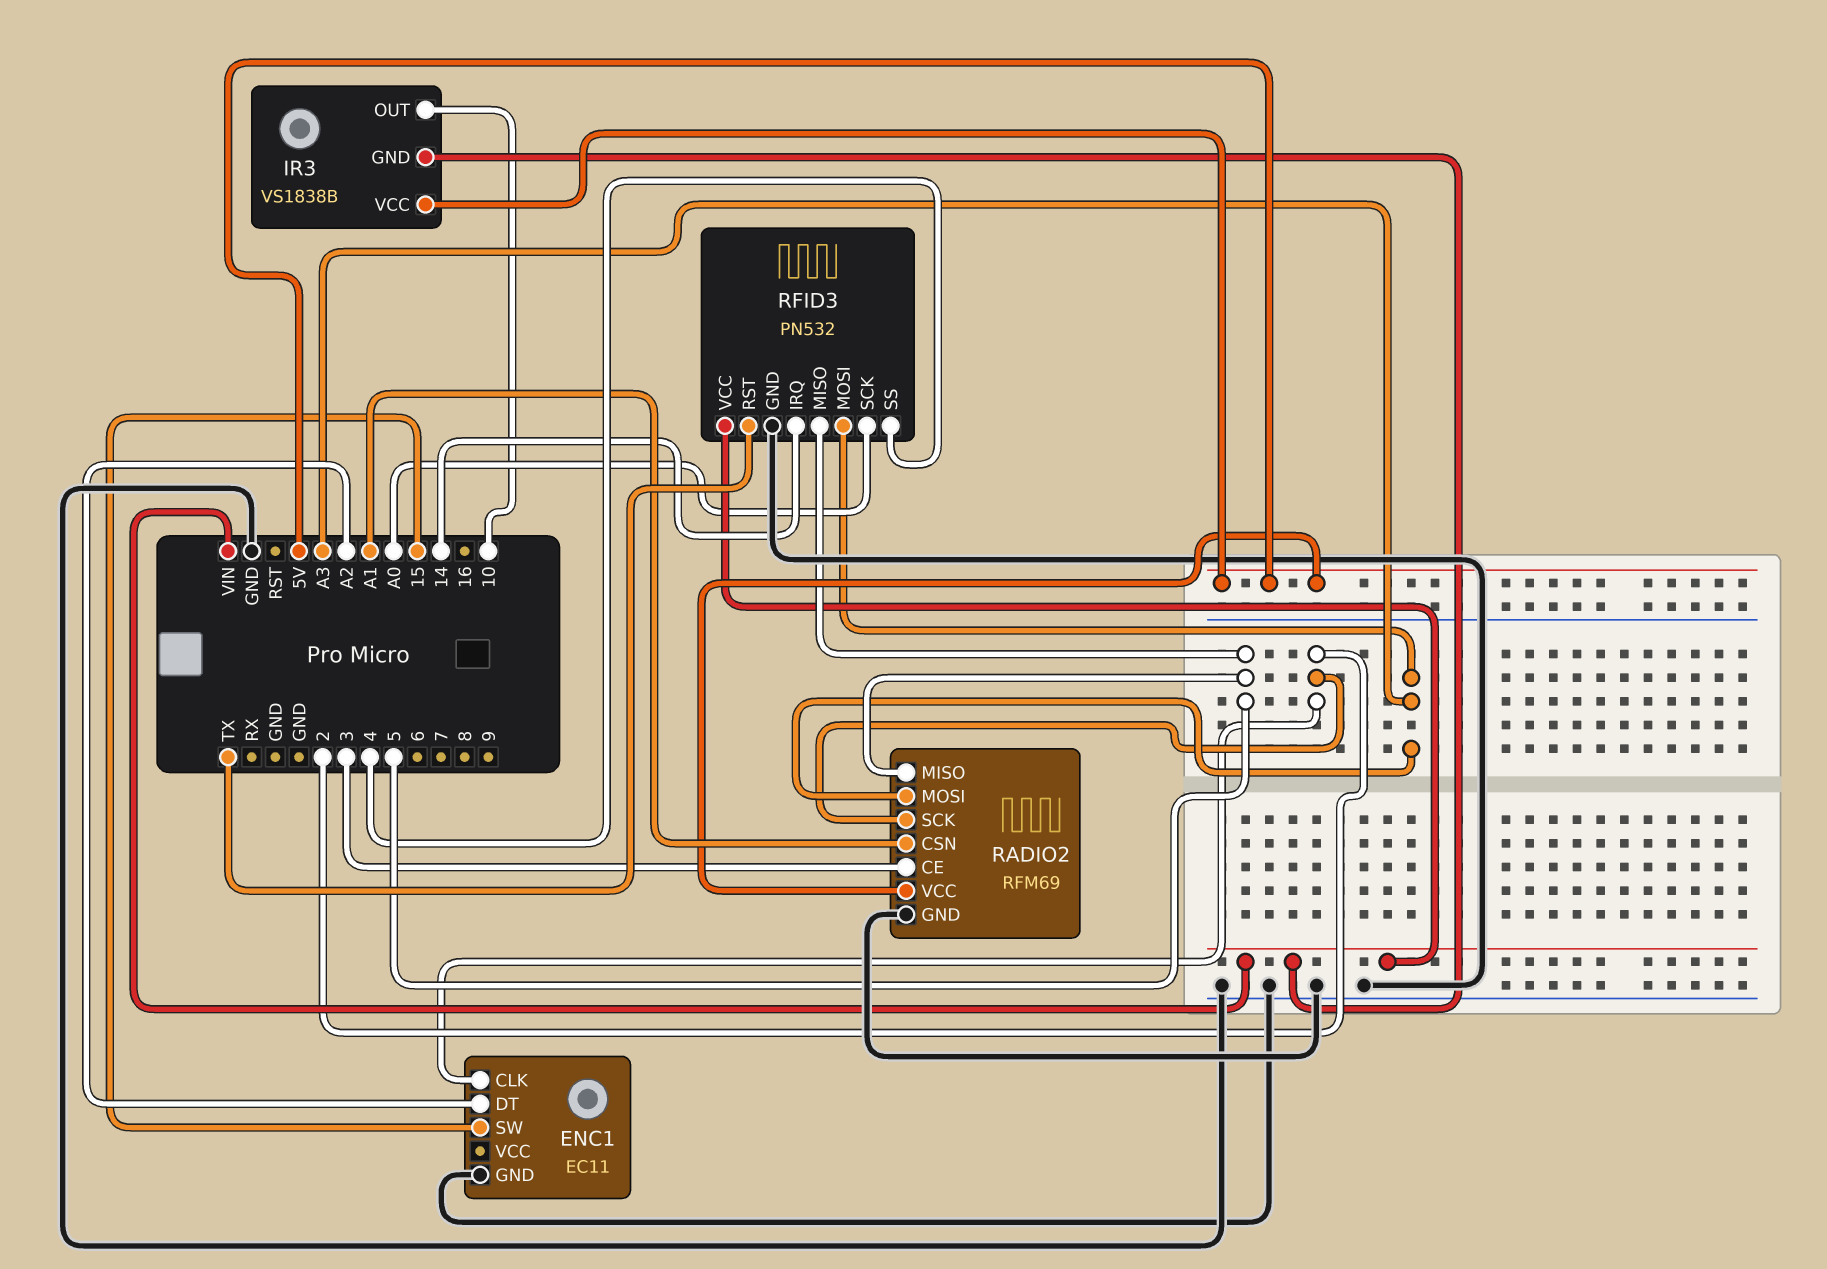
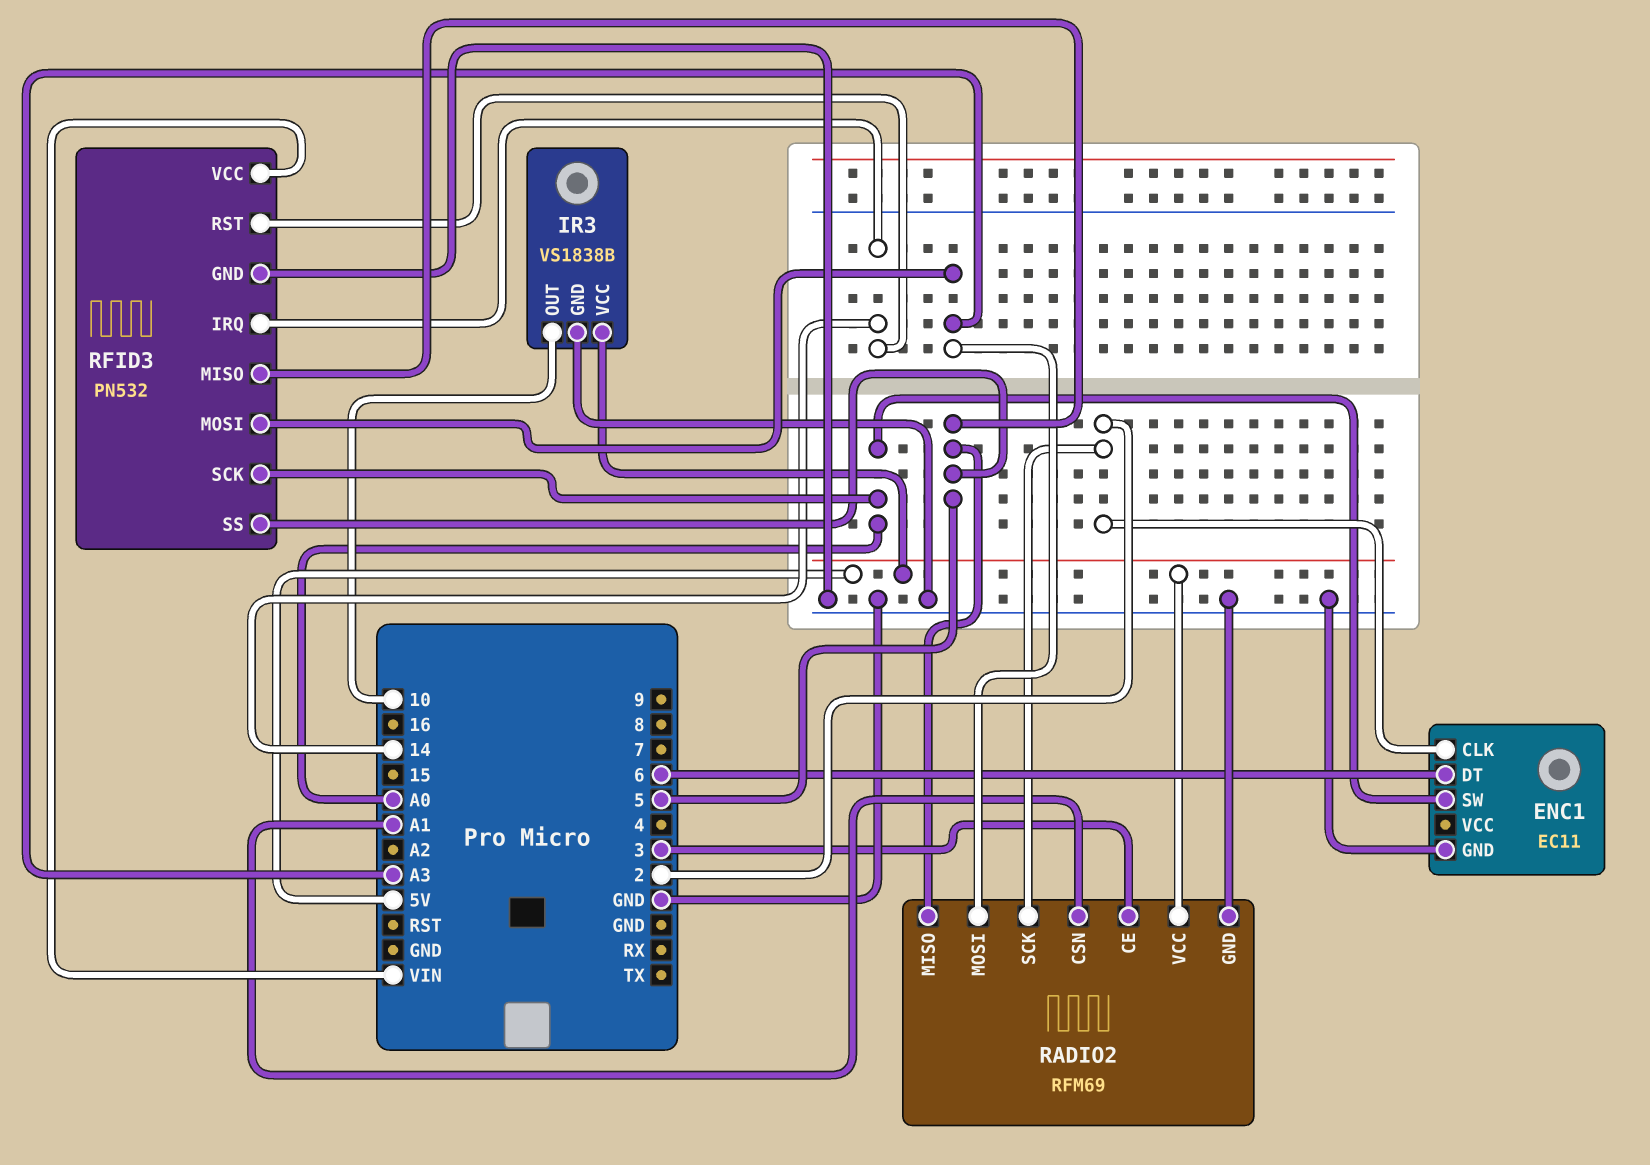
ENC1 pin DT: A2 -> 6
ENC1 pin SW: 15 -> A0
IR3 pin GND: VIN -> GND
RFID3 pin RST: TX -> 14
RFID3 pin SS: 4 -> 5

